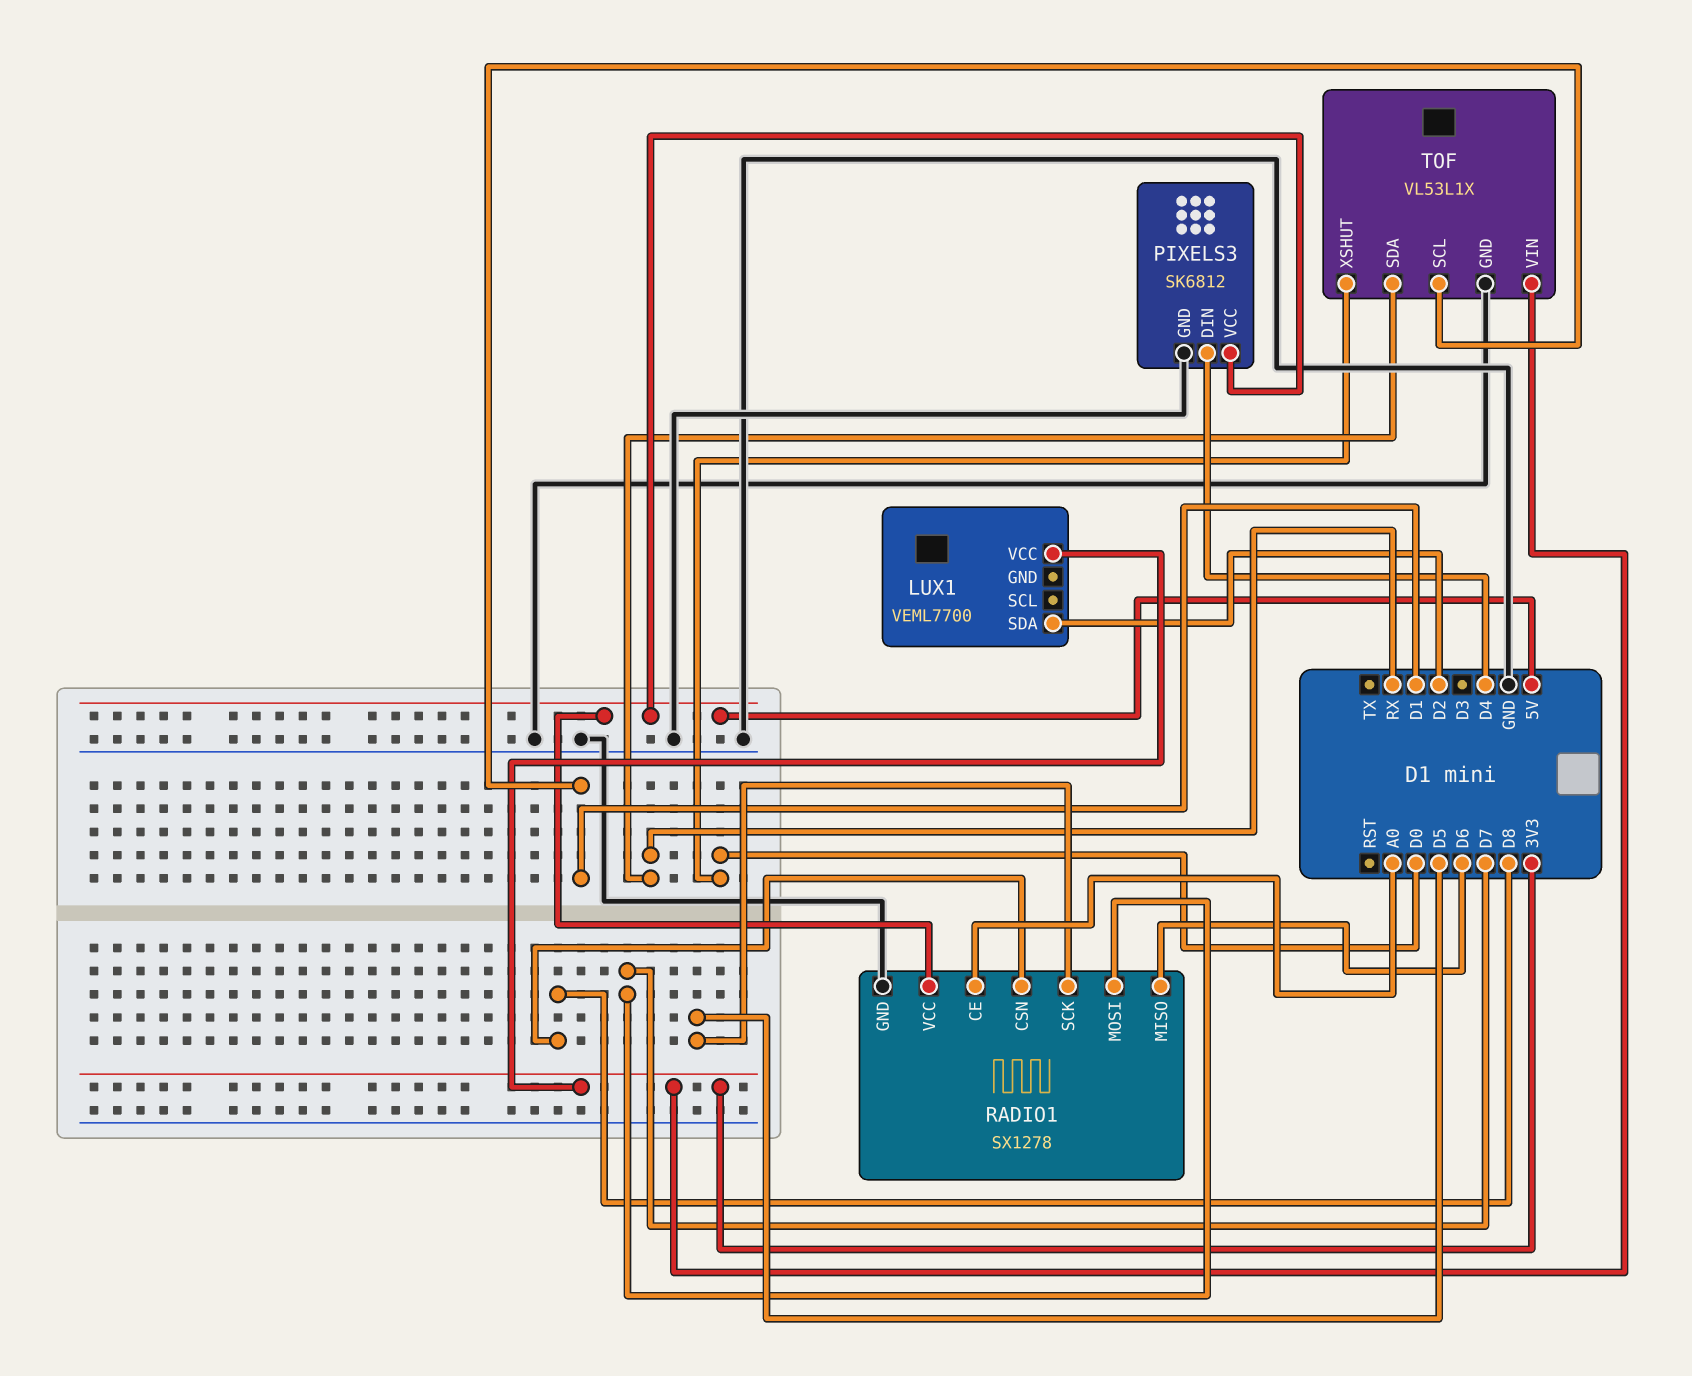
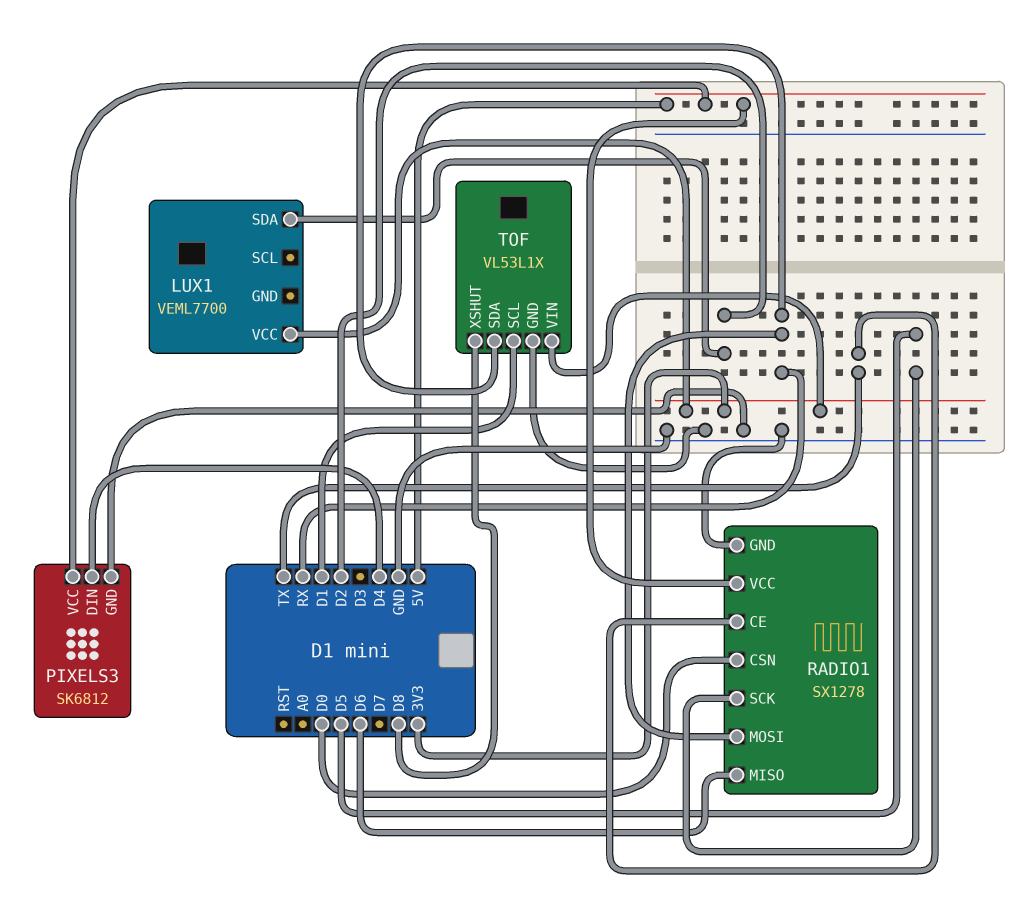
RADIO1 pin CE: A0 -> TX
RADIO1 pin CSN: D8 -> D0
RADIO1 pin MOSI: D7 -> RX
TOF pin XSHUT: D0 -> D8

